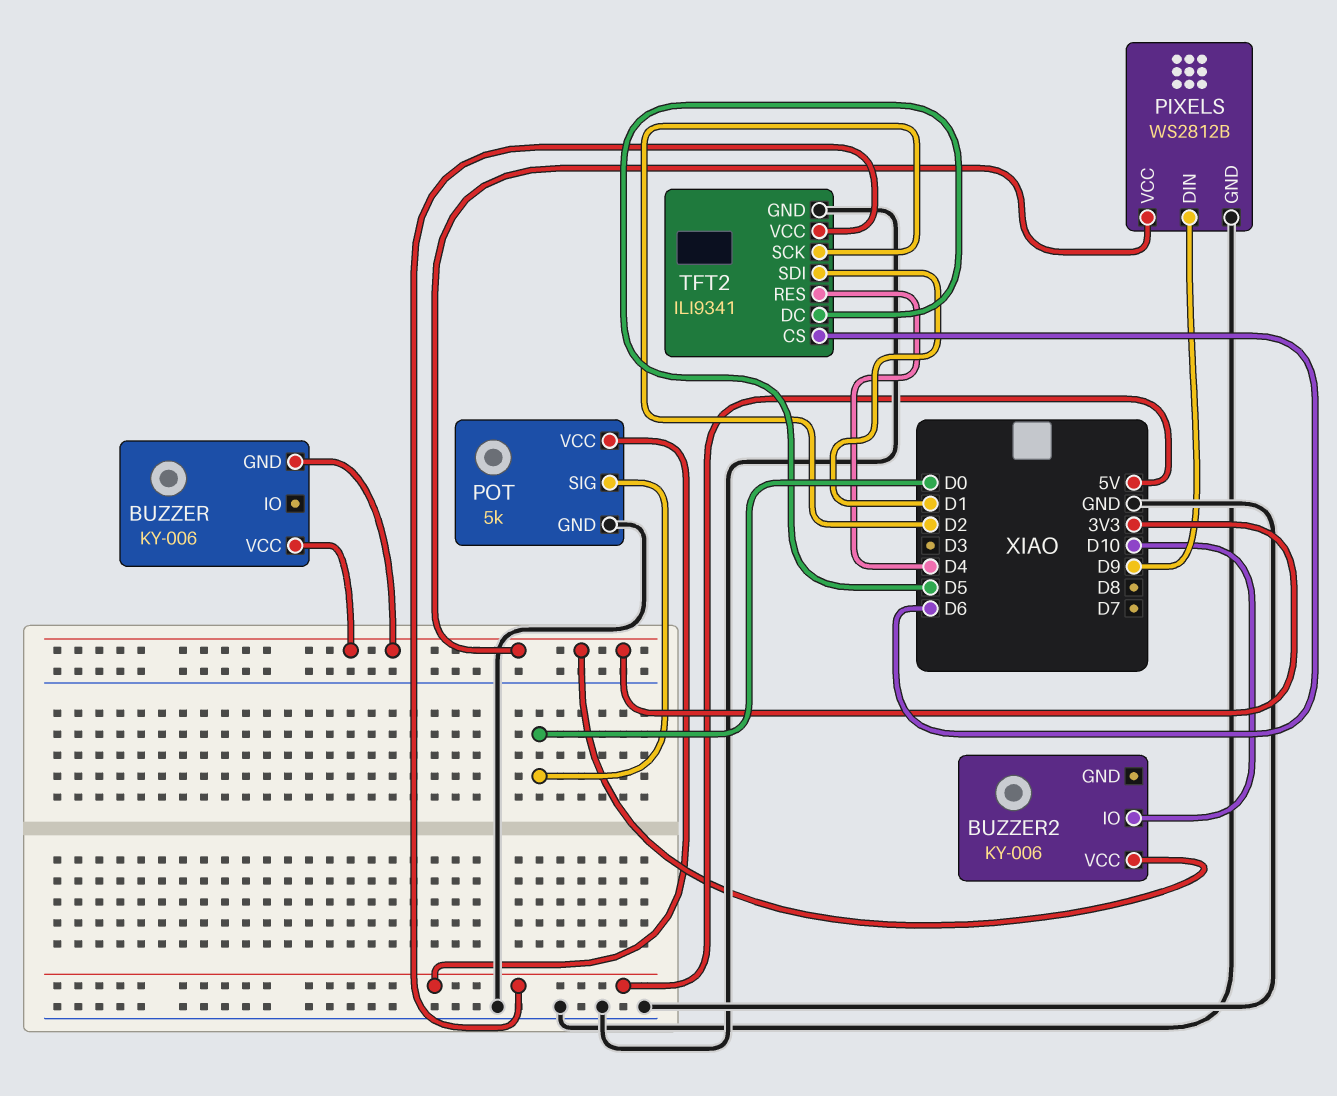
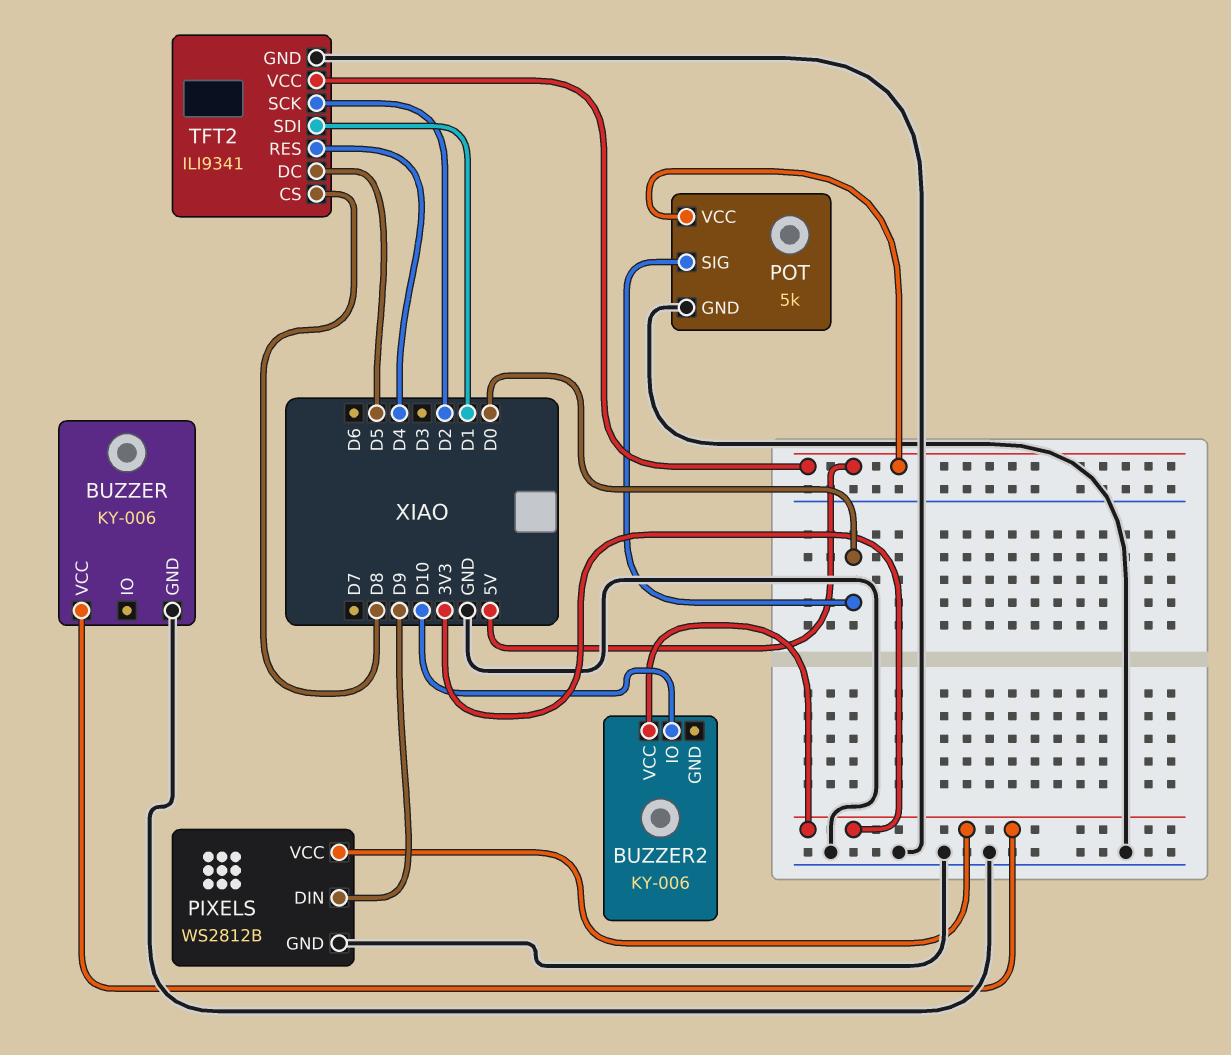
BUZZER pin GND: 3V3 -> GND
TFT2 pin CS: D6 -> D8

